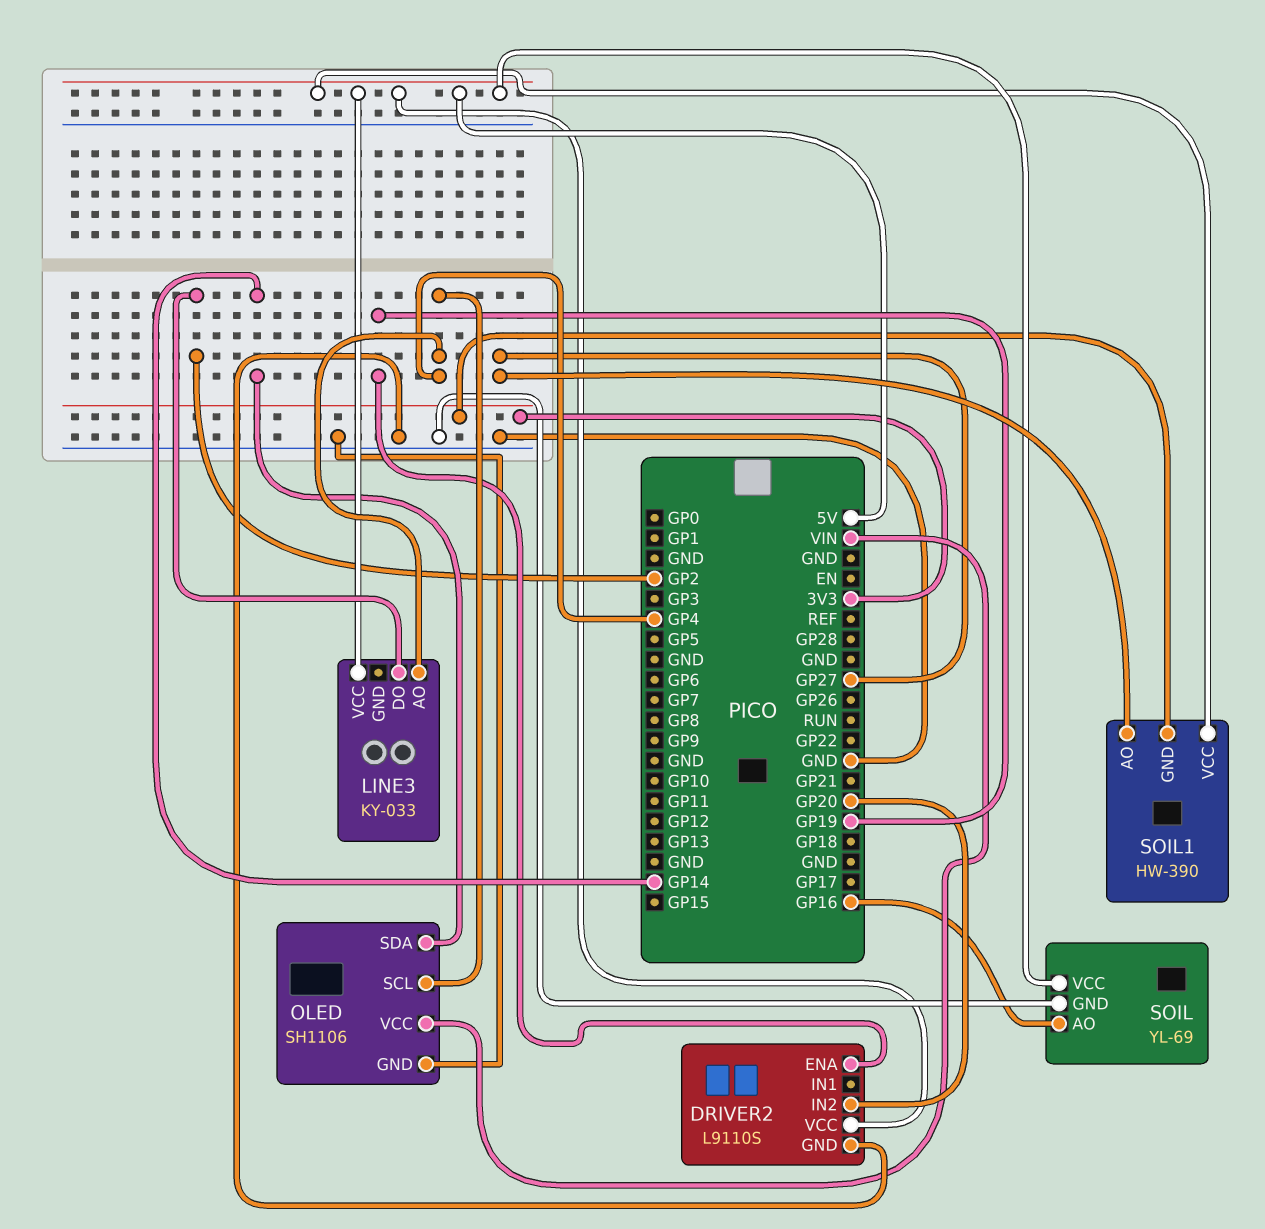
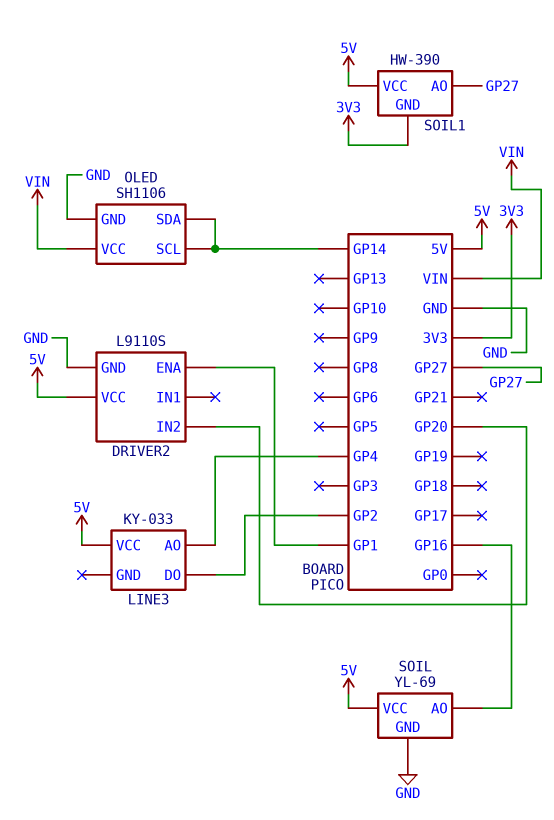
DRIVER2 pin ENA: GP19 -> GP1
OLED pin SCL: GP4 -> GP14

